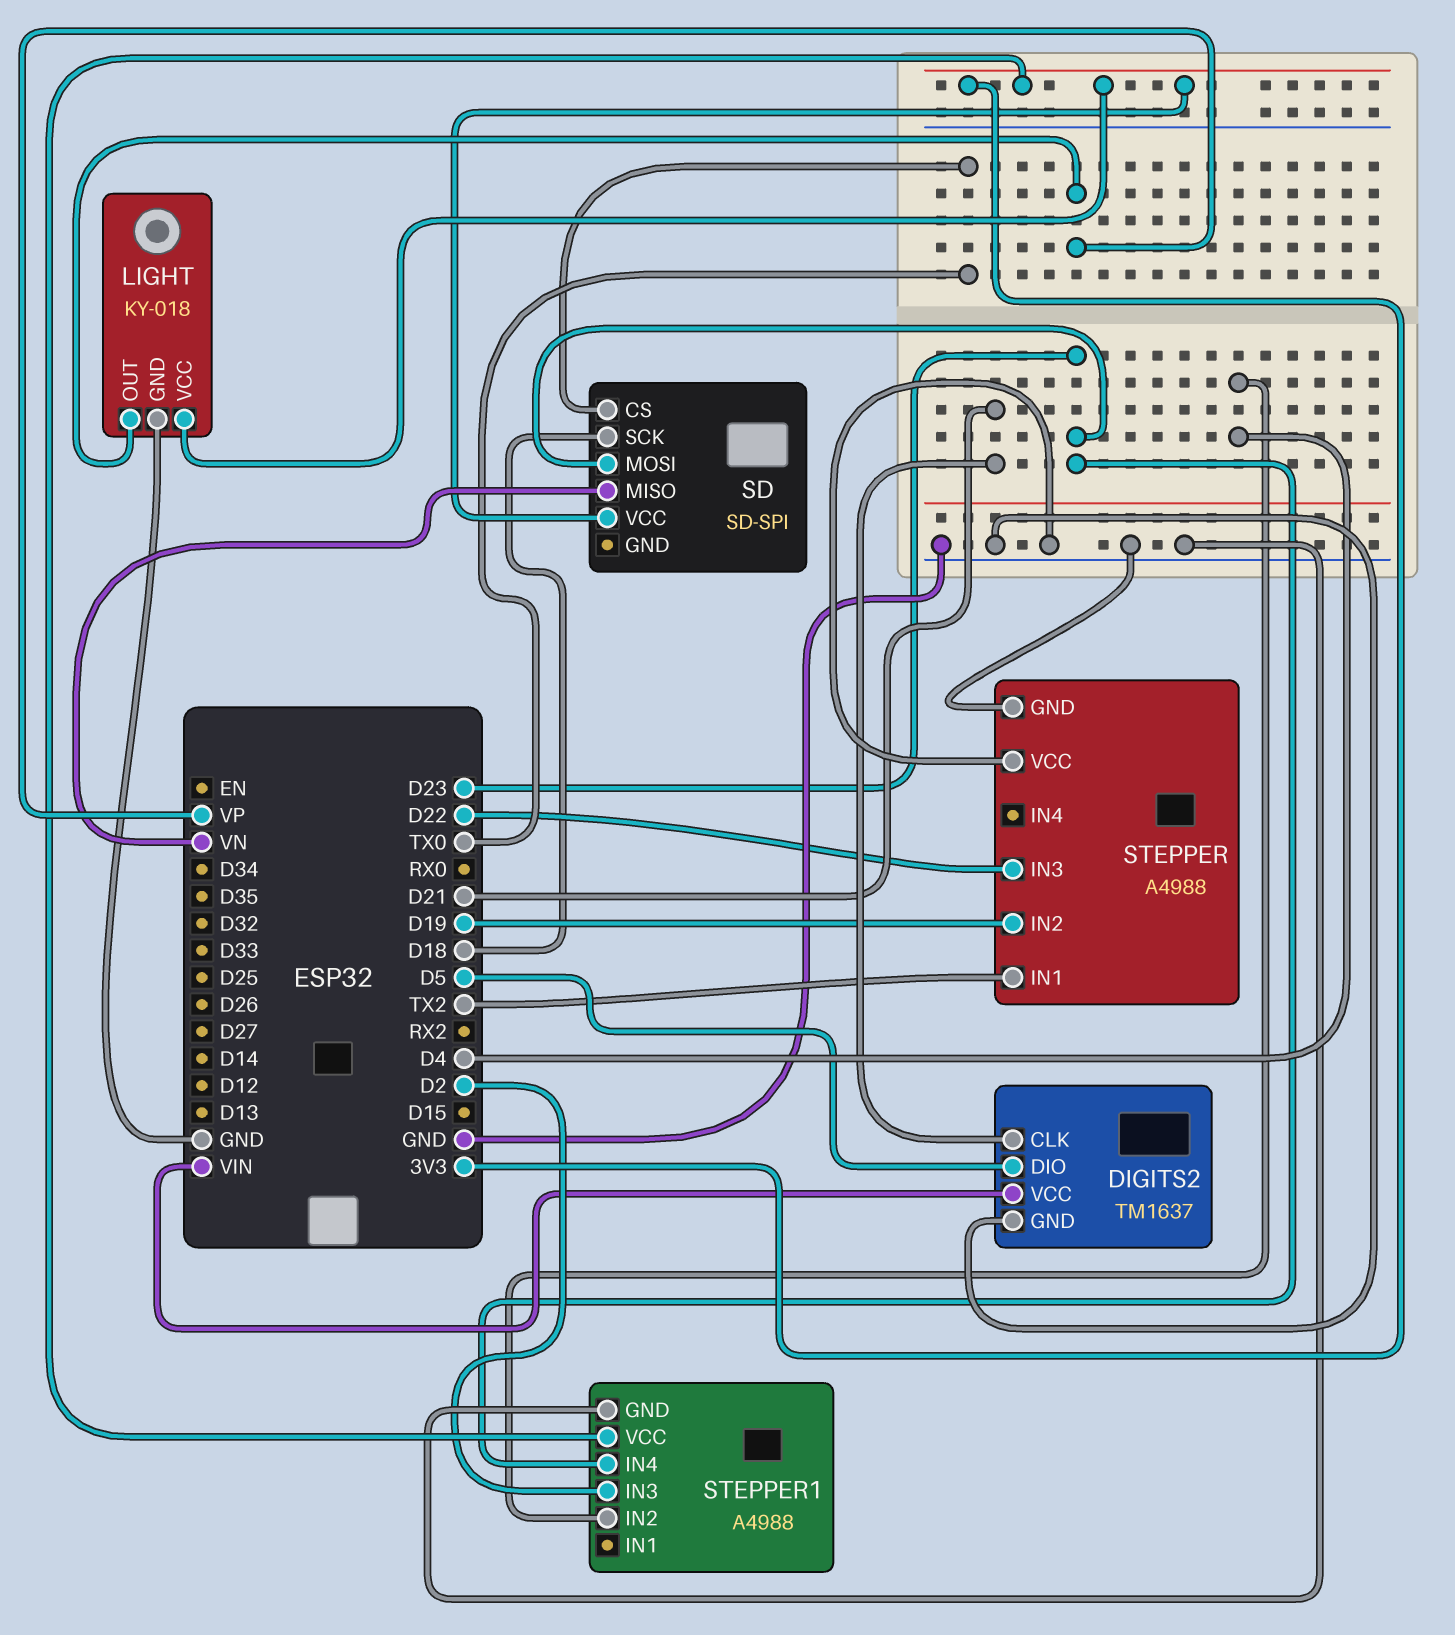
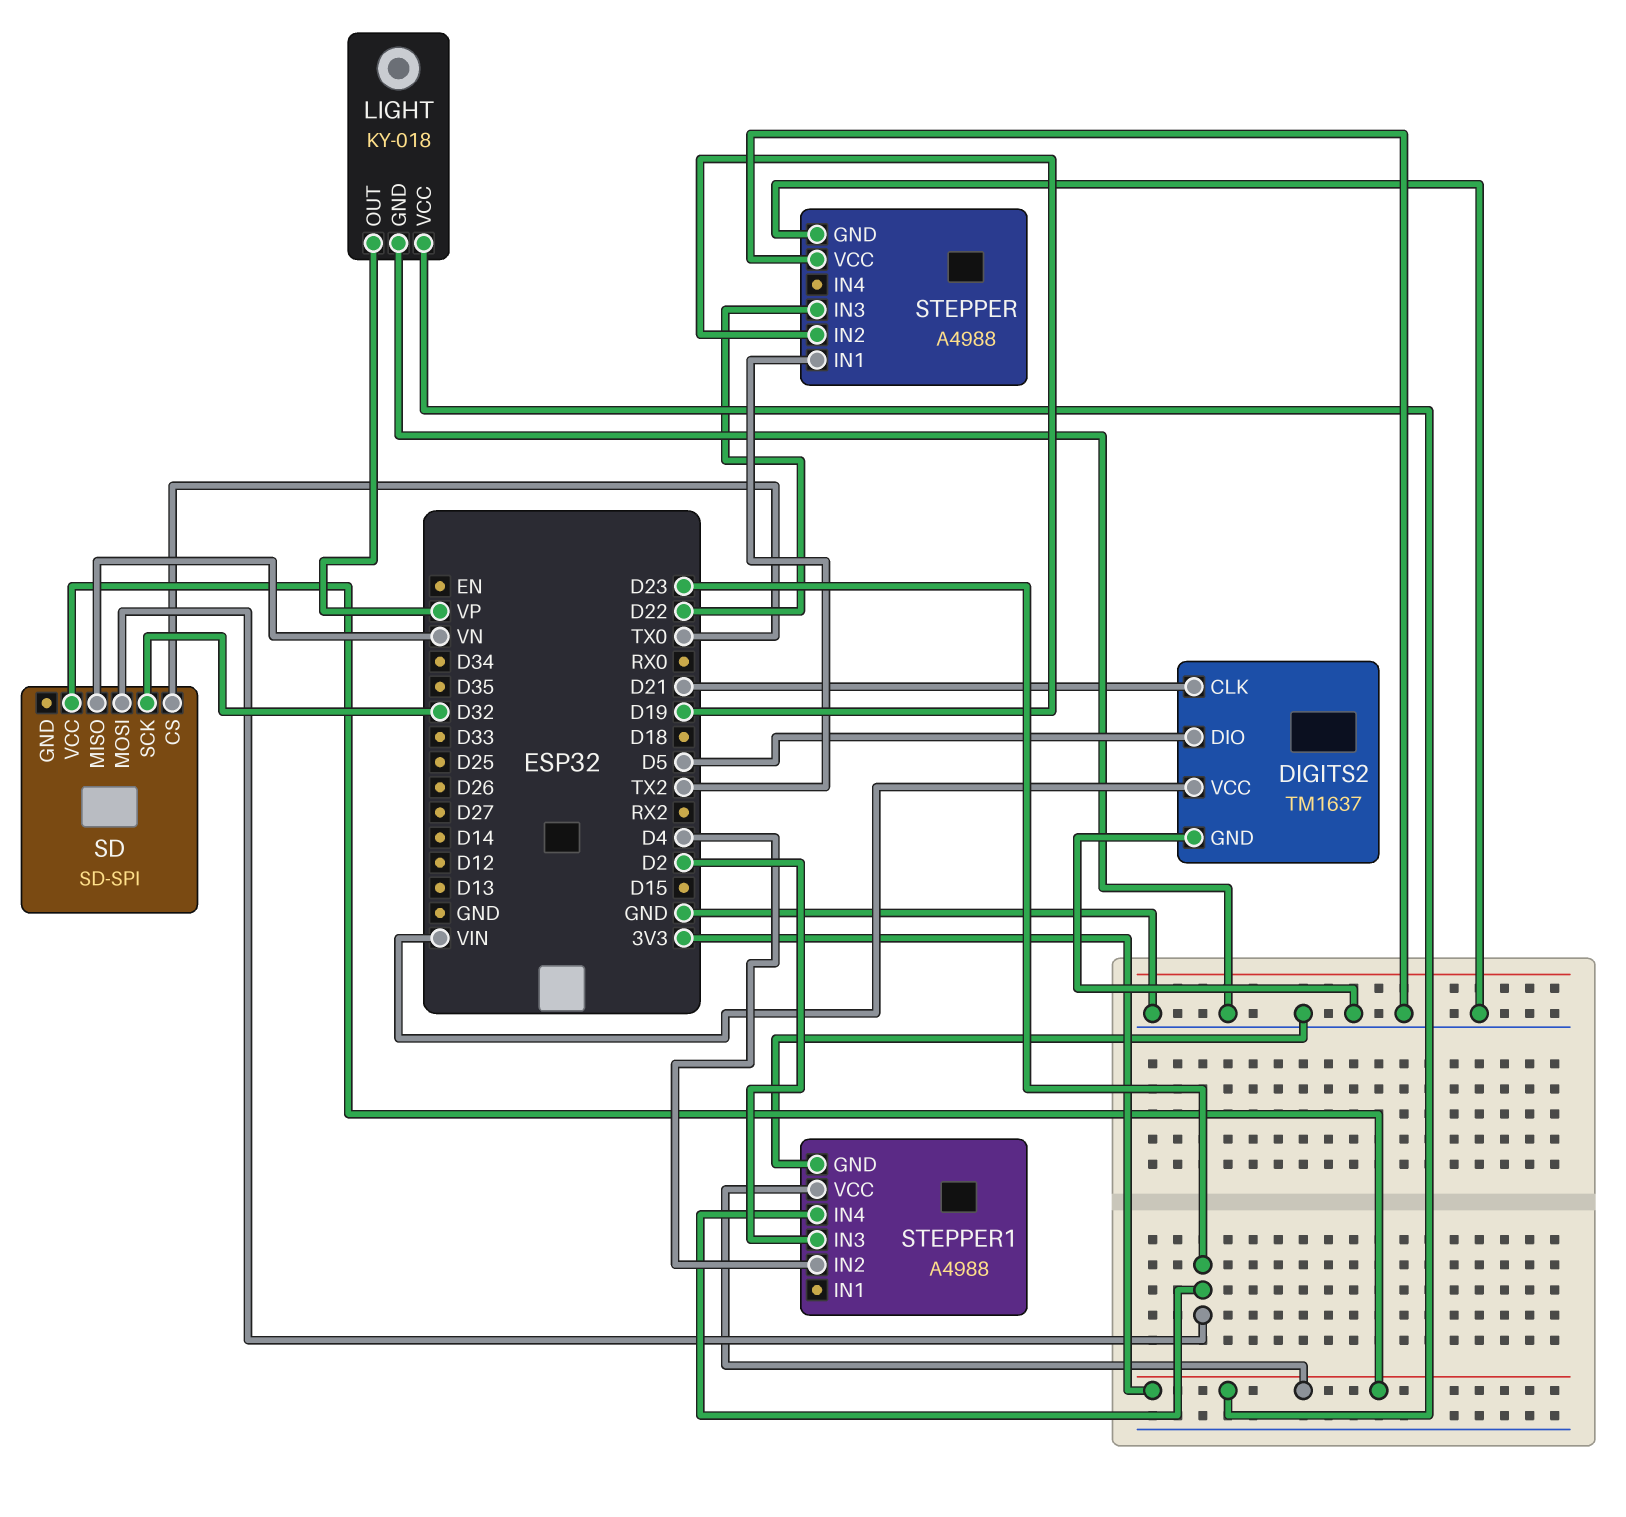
SD pin SCK: D18 -> D32

